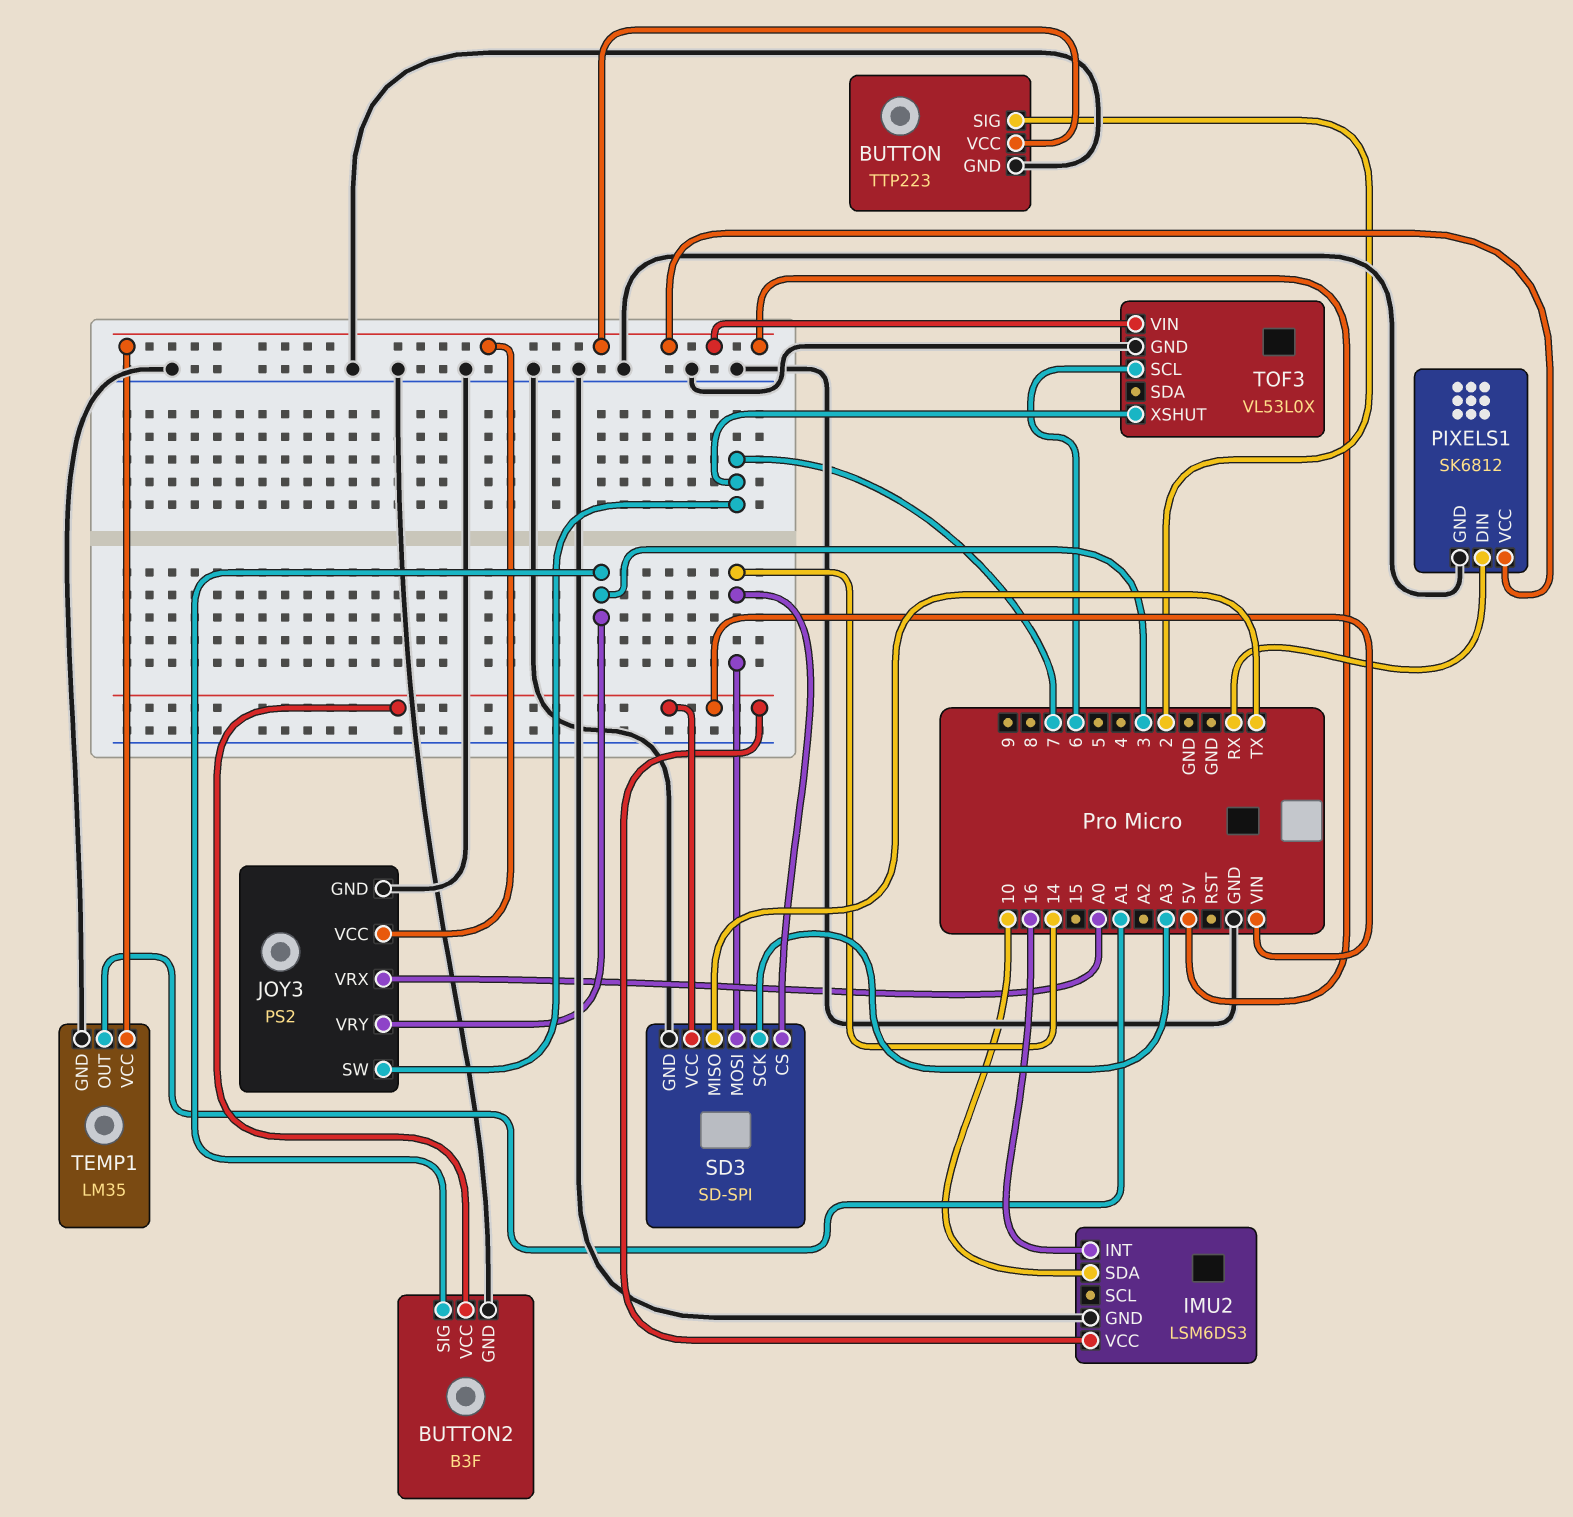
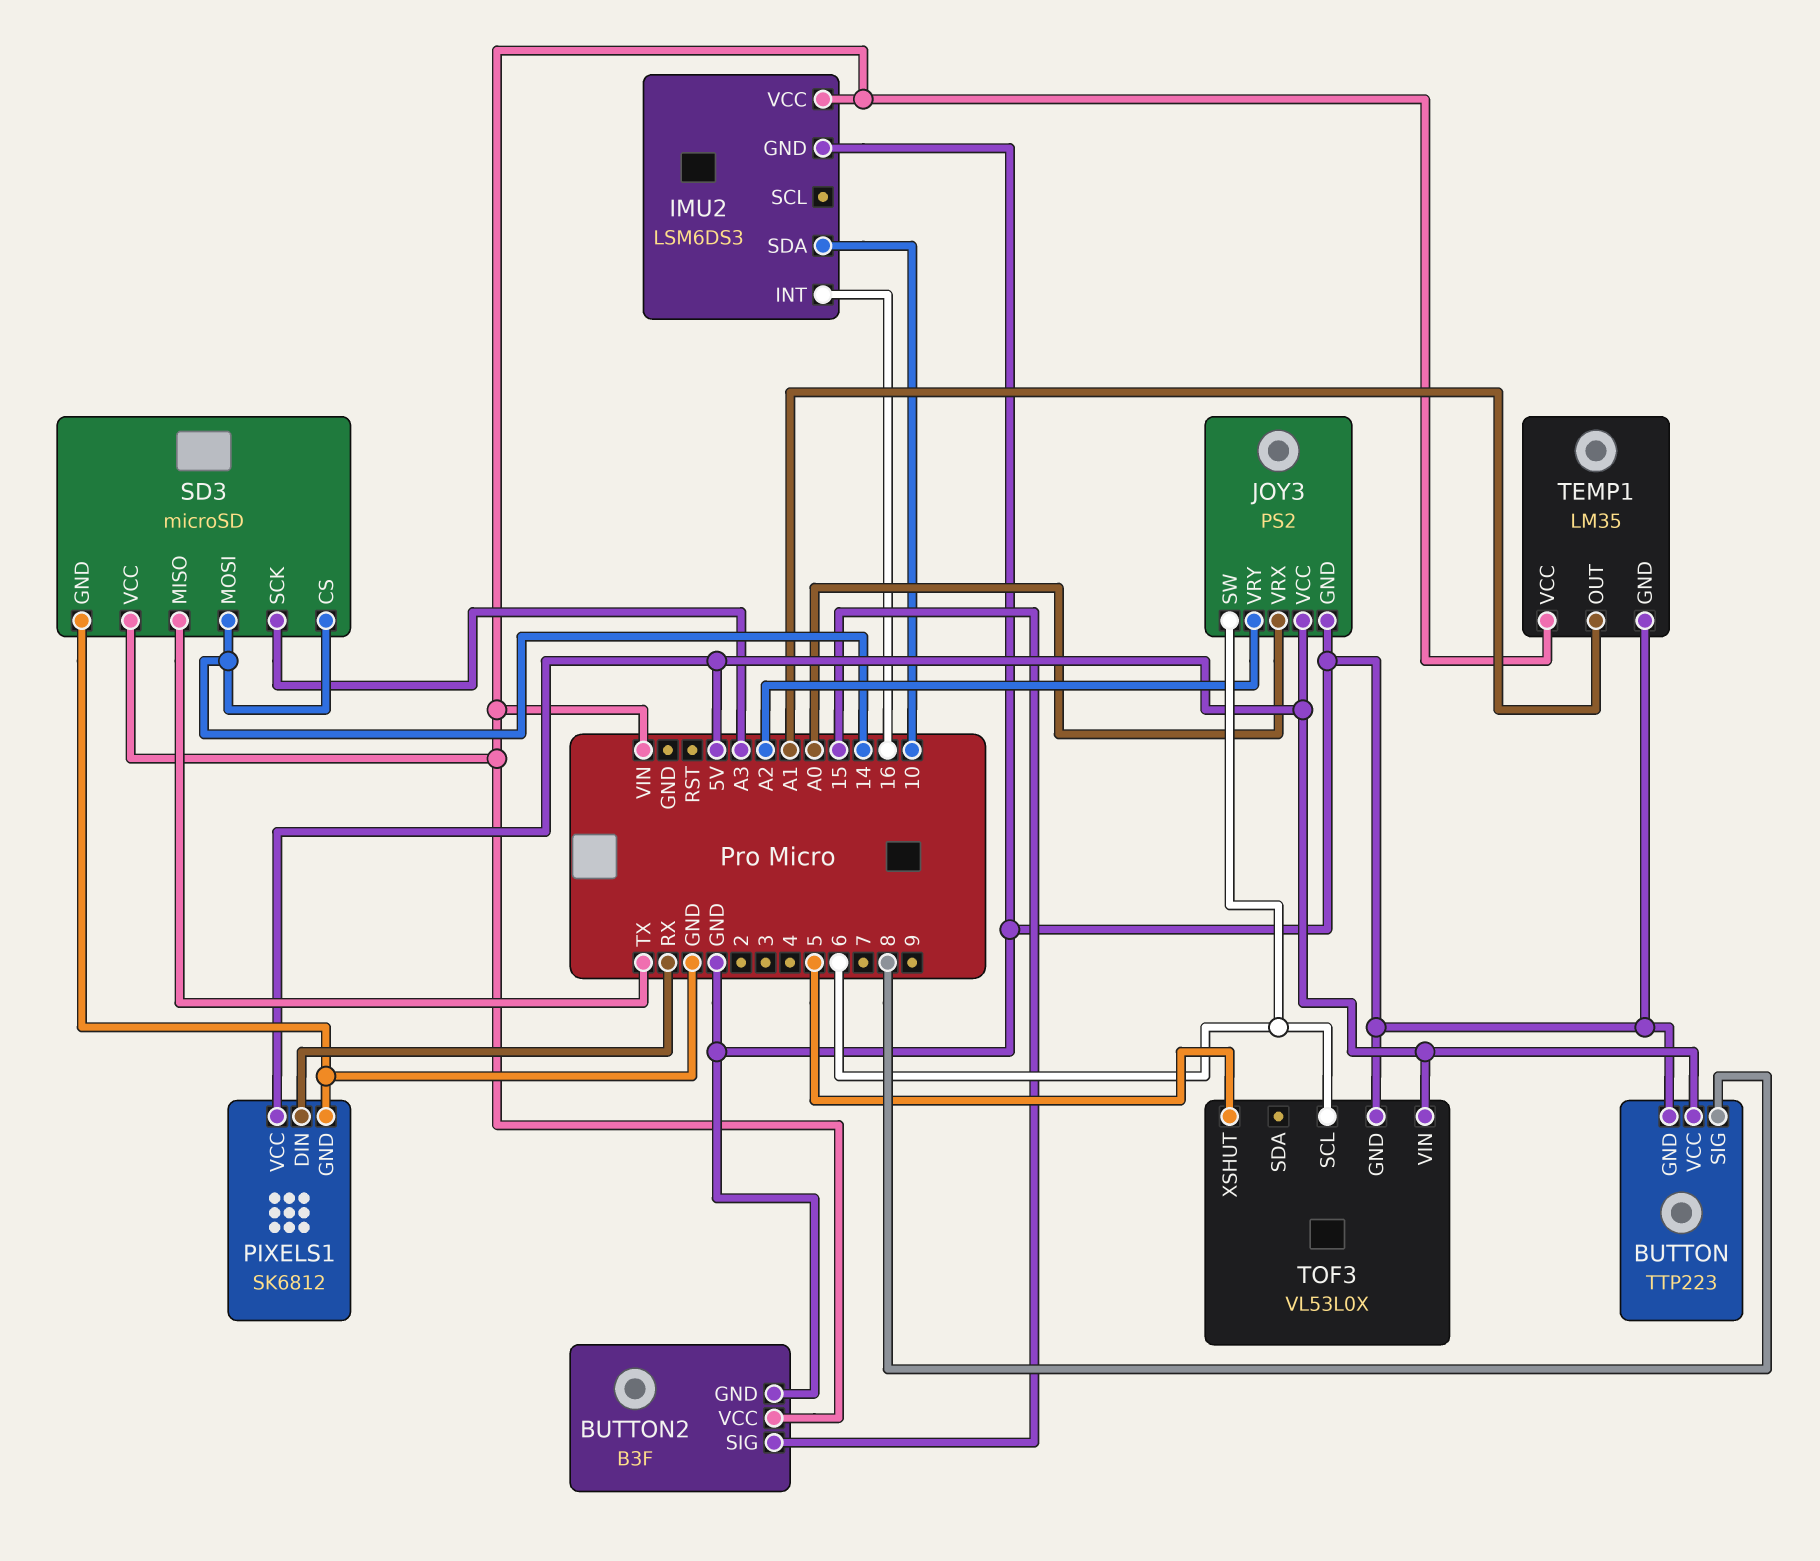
BUTTON pin SIG: 2 -> 8
BUTTON2 pin SIG: 3 -> 15
JOY3 pin SW: 7 -> 6
JOY3 pin VRY: 3 -> A2
SD3: SD-SPI -> microSD
TEMP1 pin VCC: 5V -> VIN
TOF3 pin XSHUT: 7 -> 5

